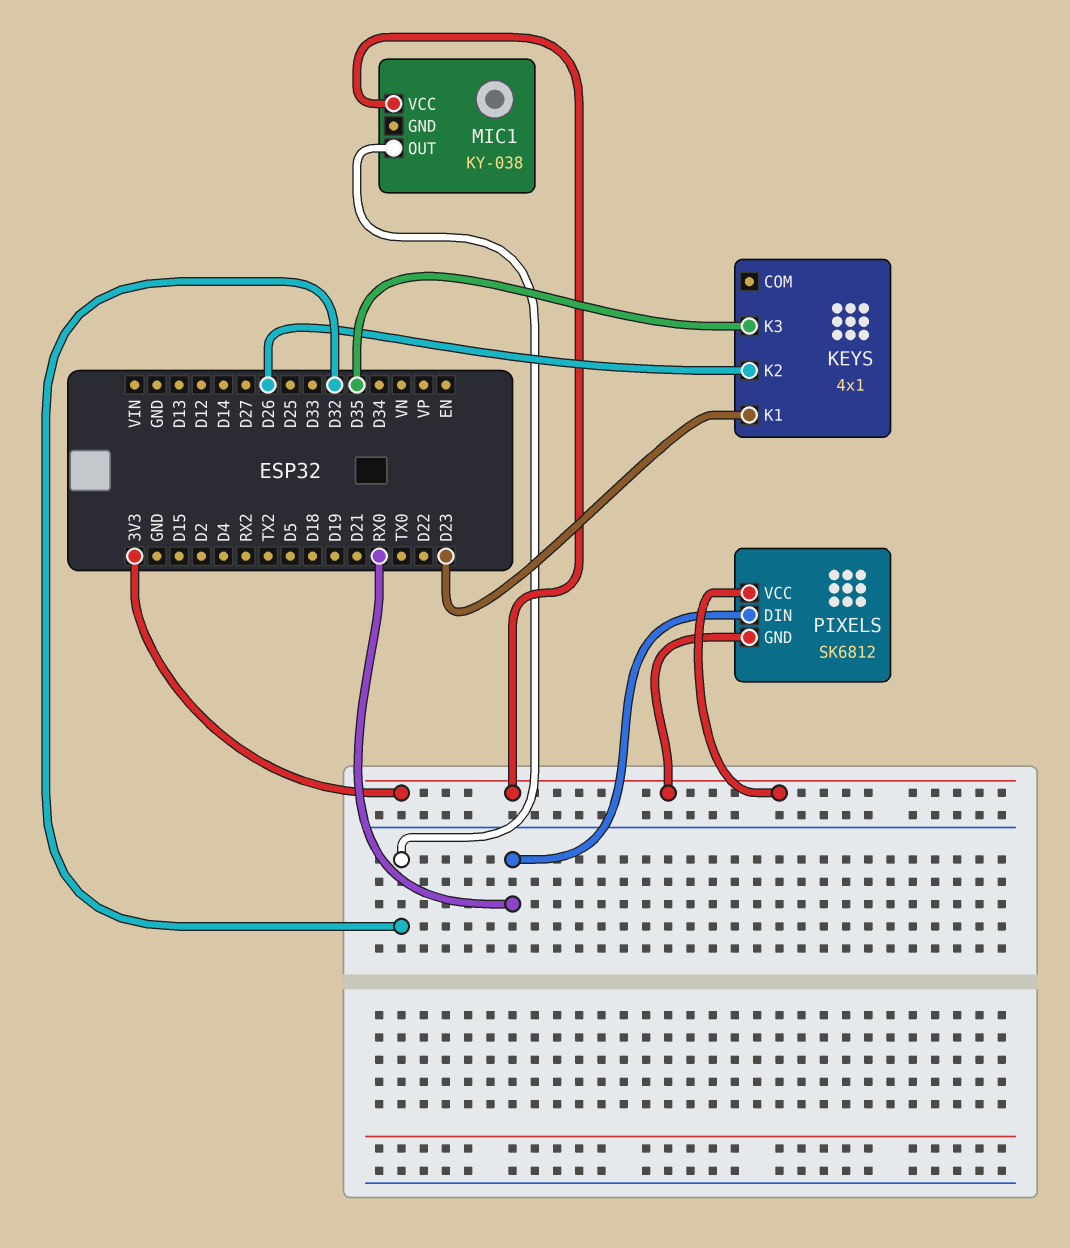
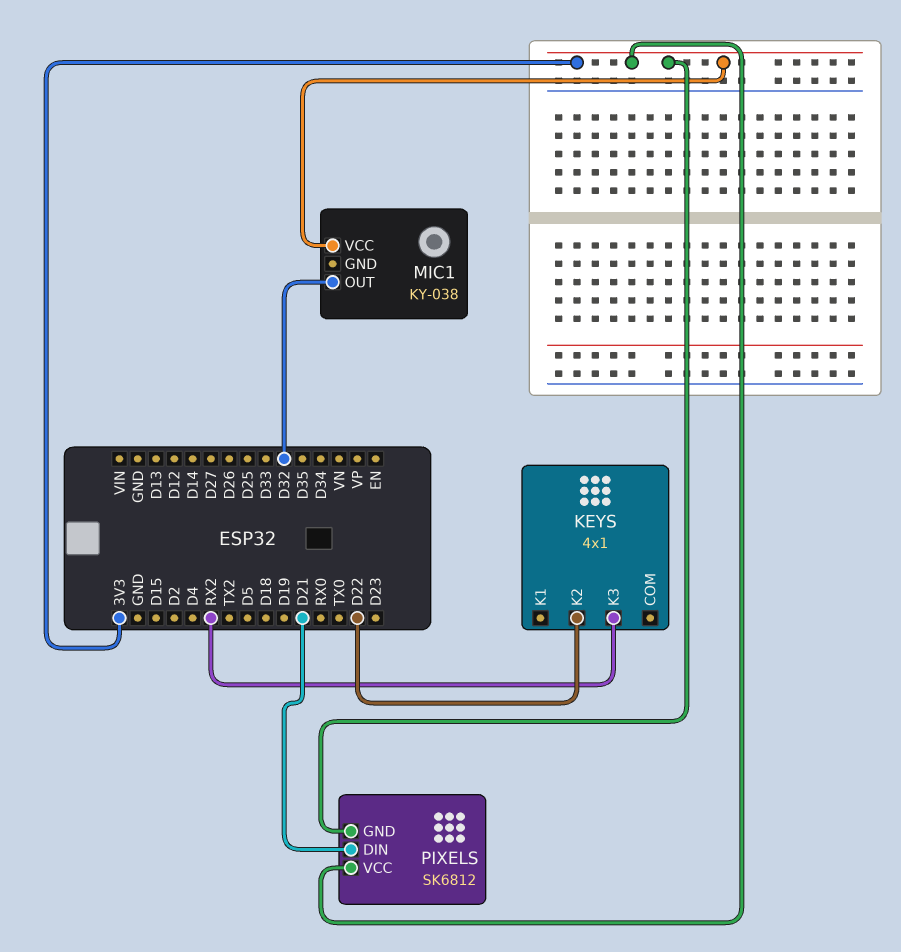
KEYS pin K1: D23 -> none
KEYS pin K2: D26 -> D22
KEYS pin K3: D35 -> RX2
PIXELS pin DIN: RX0 -> D21

